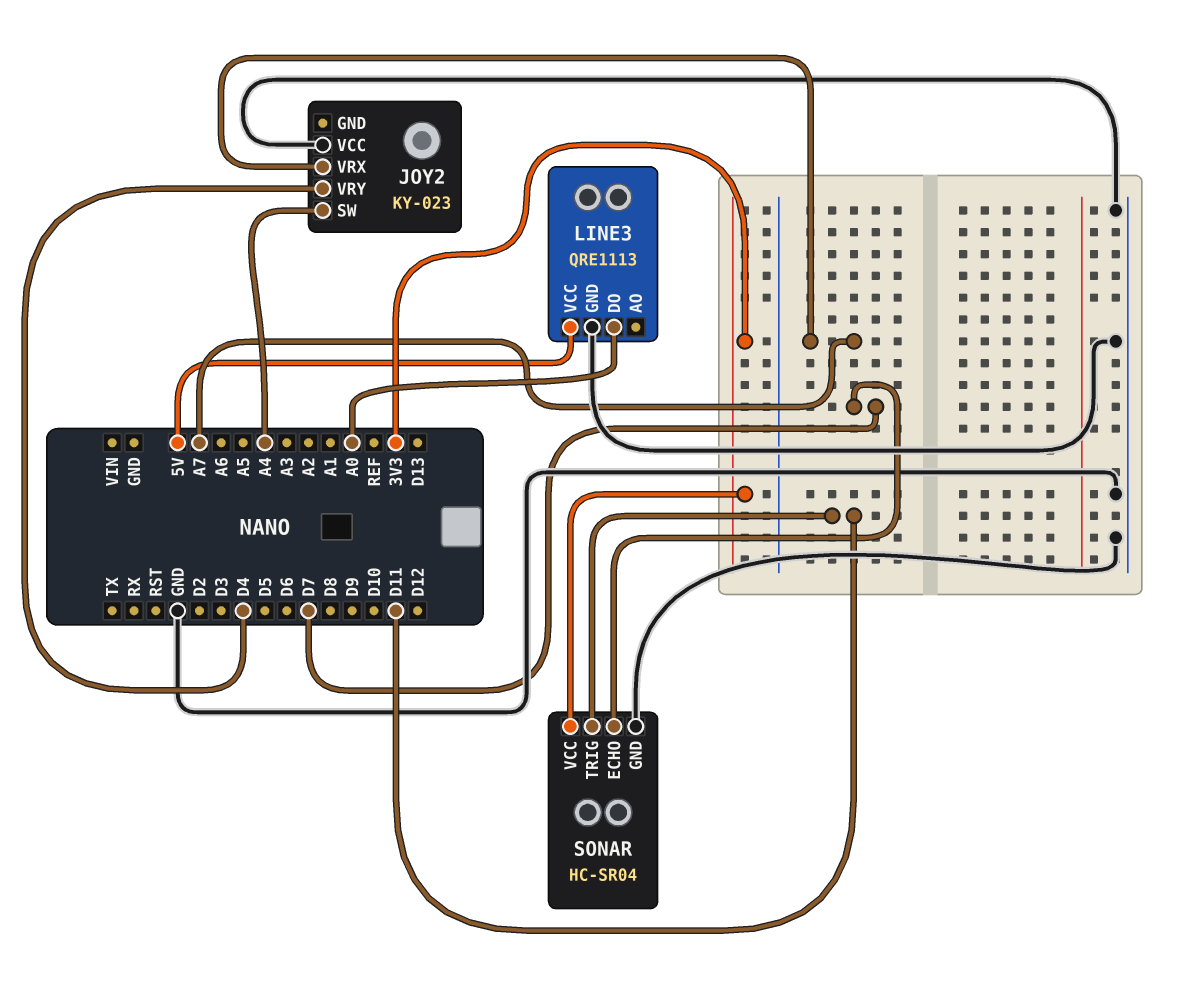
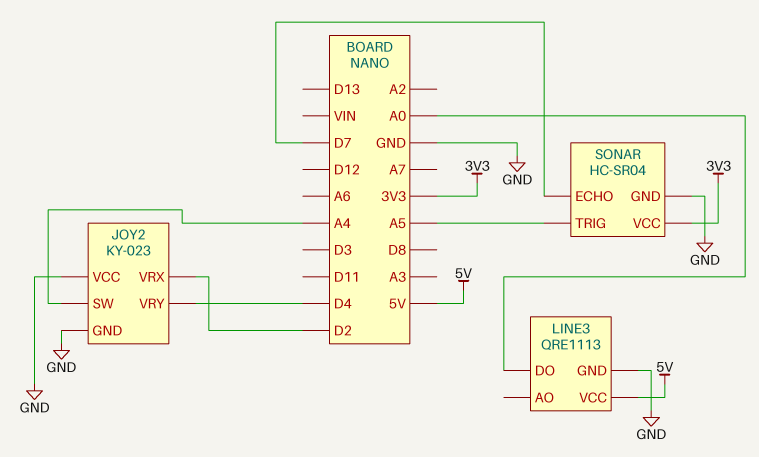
JOY2 pin GND: none -> GND
JOY2 pin VRX: A7 -> D2
SONAR pin TRIG: D11 -> A5

